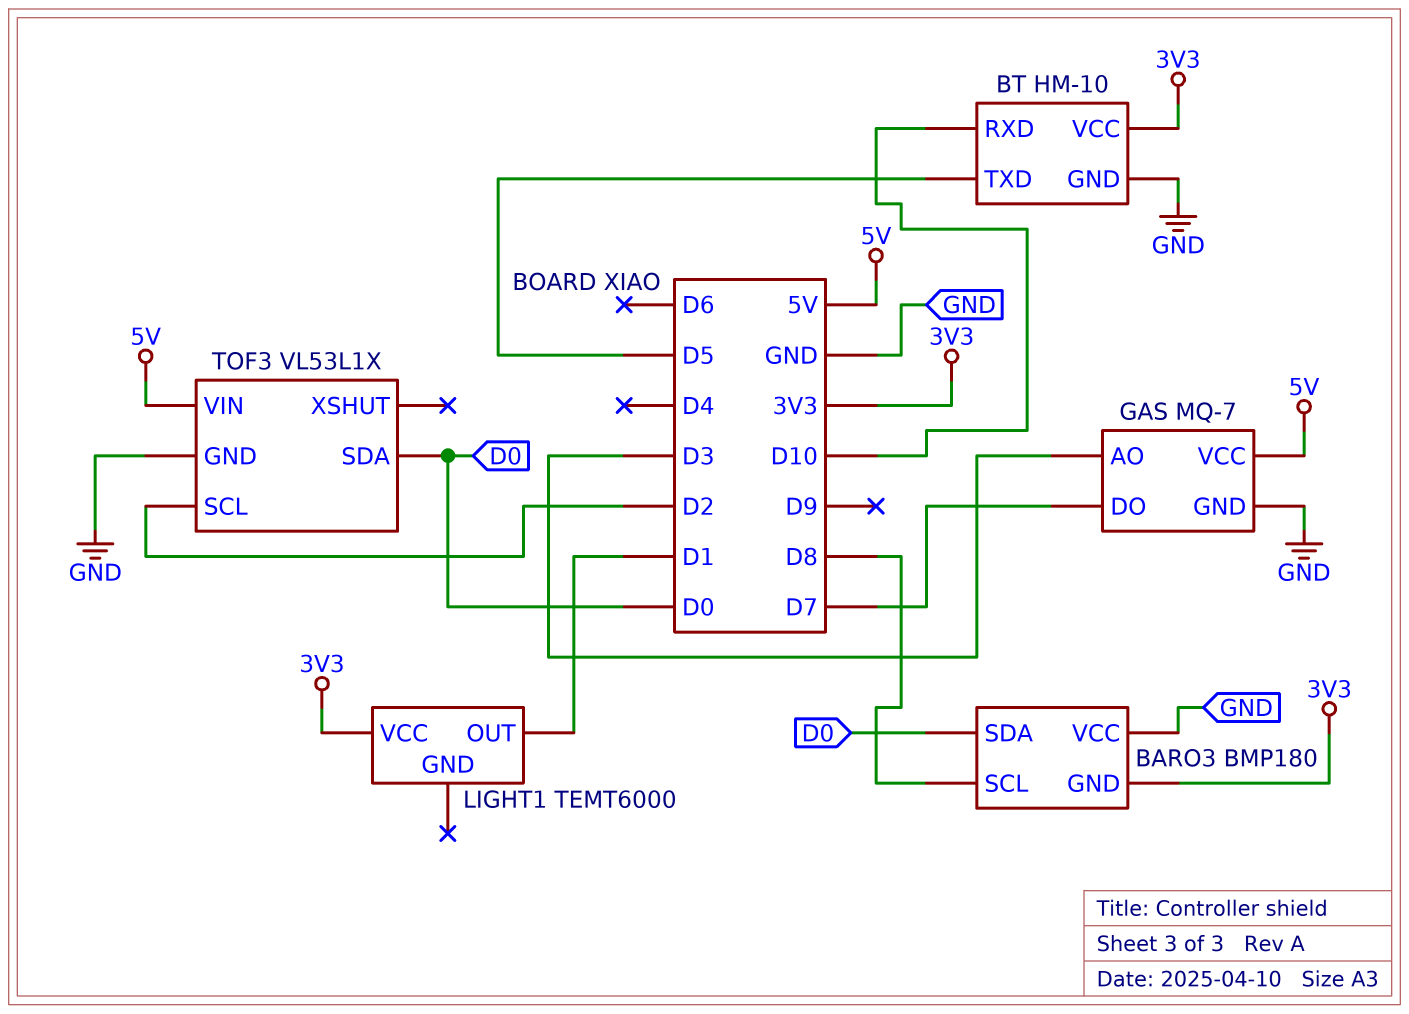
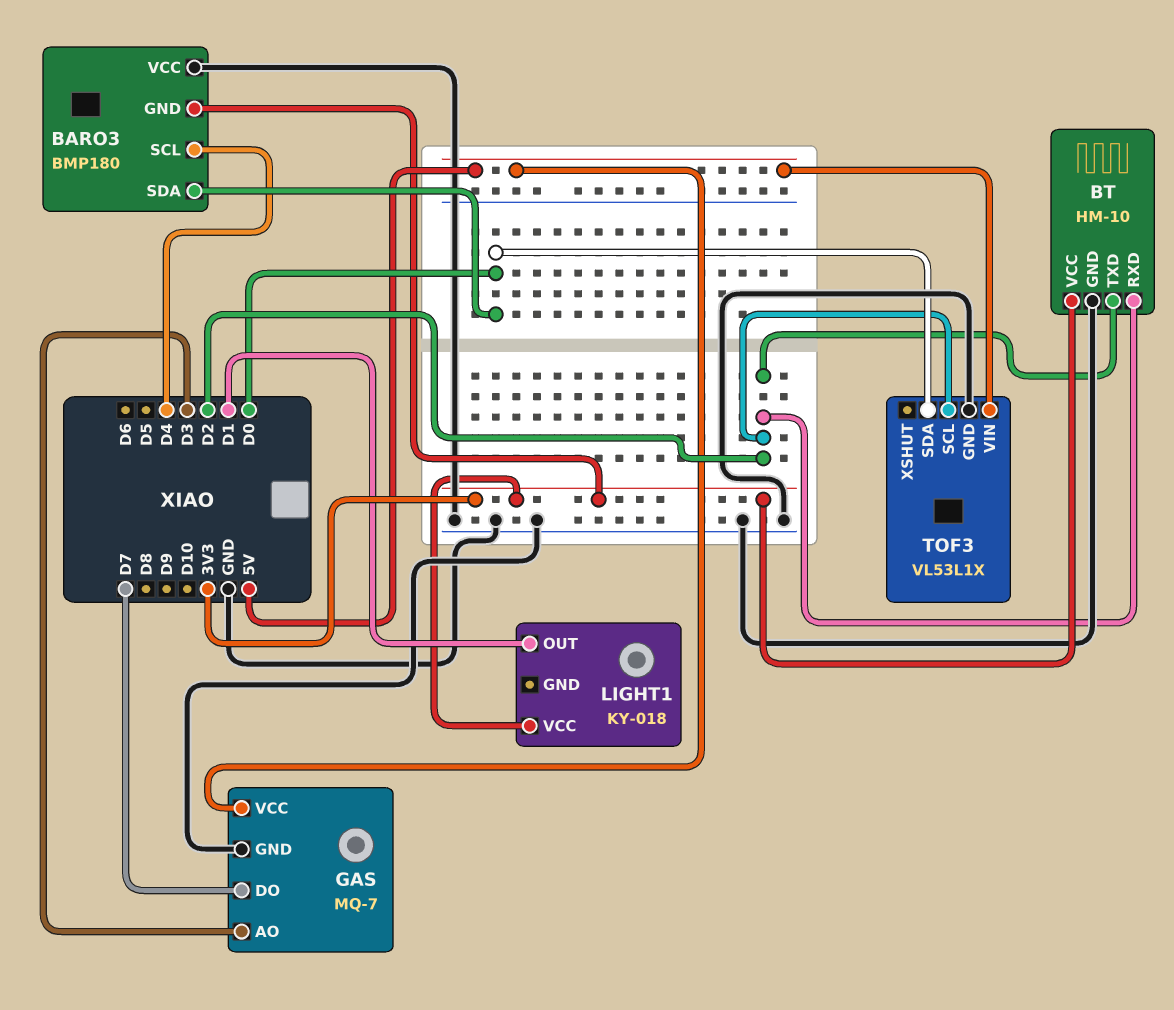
BARO3 pin SCL: D8 -> D4
BT pin RXD: D10 -> D2
BT pin TXD: D5 -> D2
LIGHT1: TEMT6000 -> KY-018

